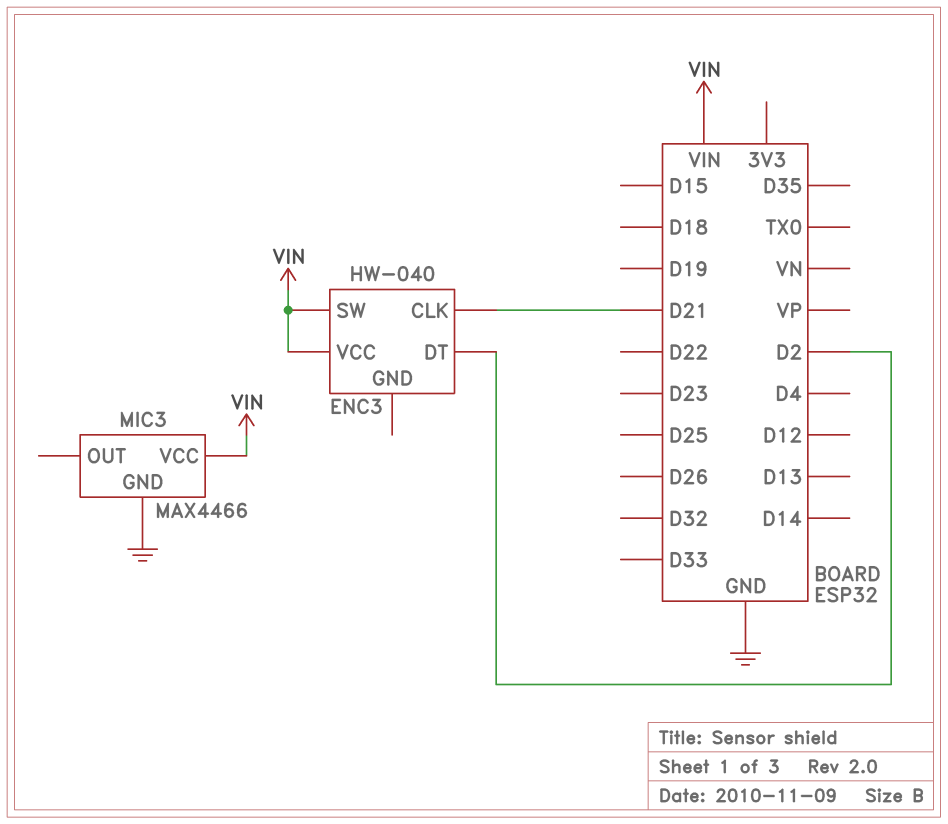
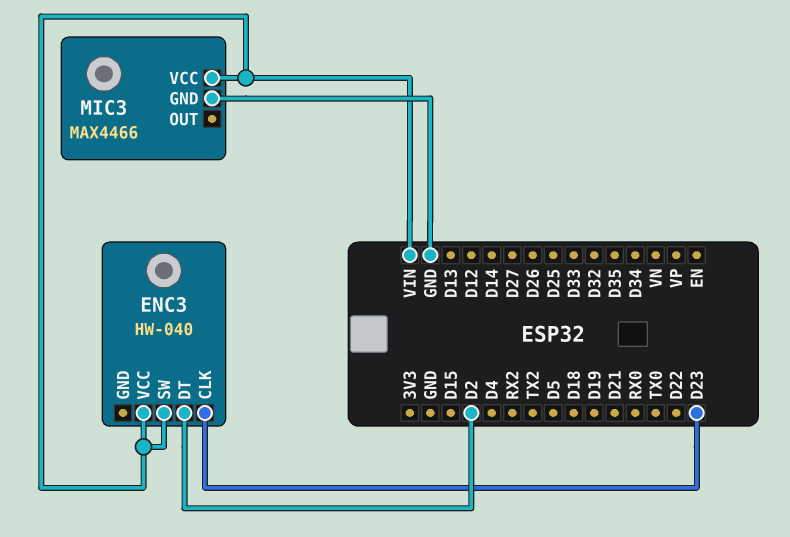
ENC3 pin CLK: D21 -> D23

